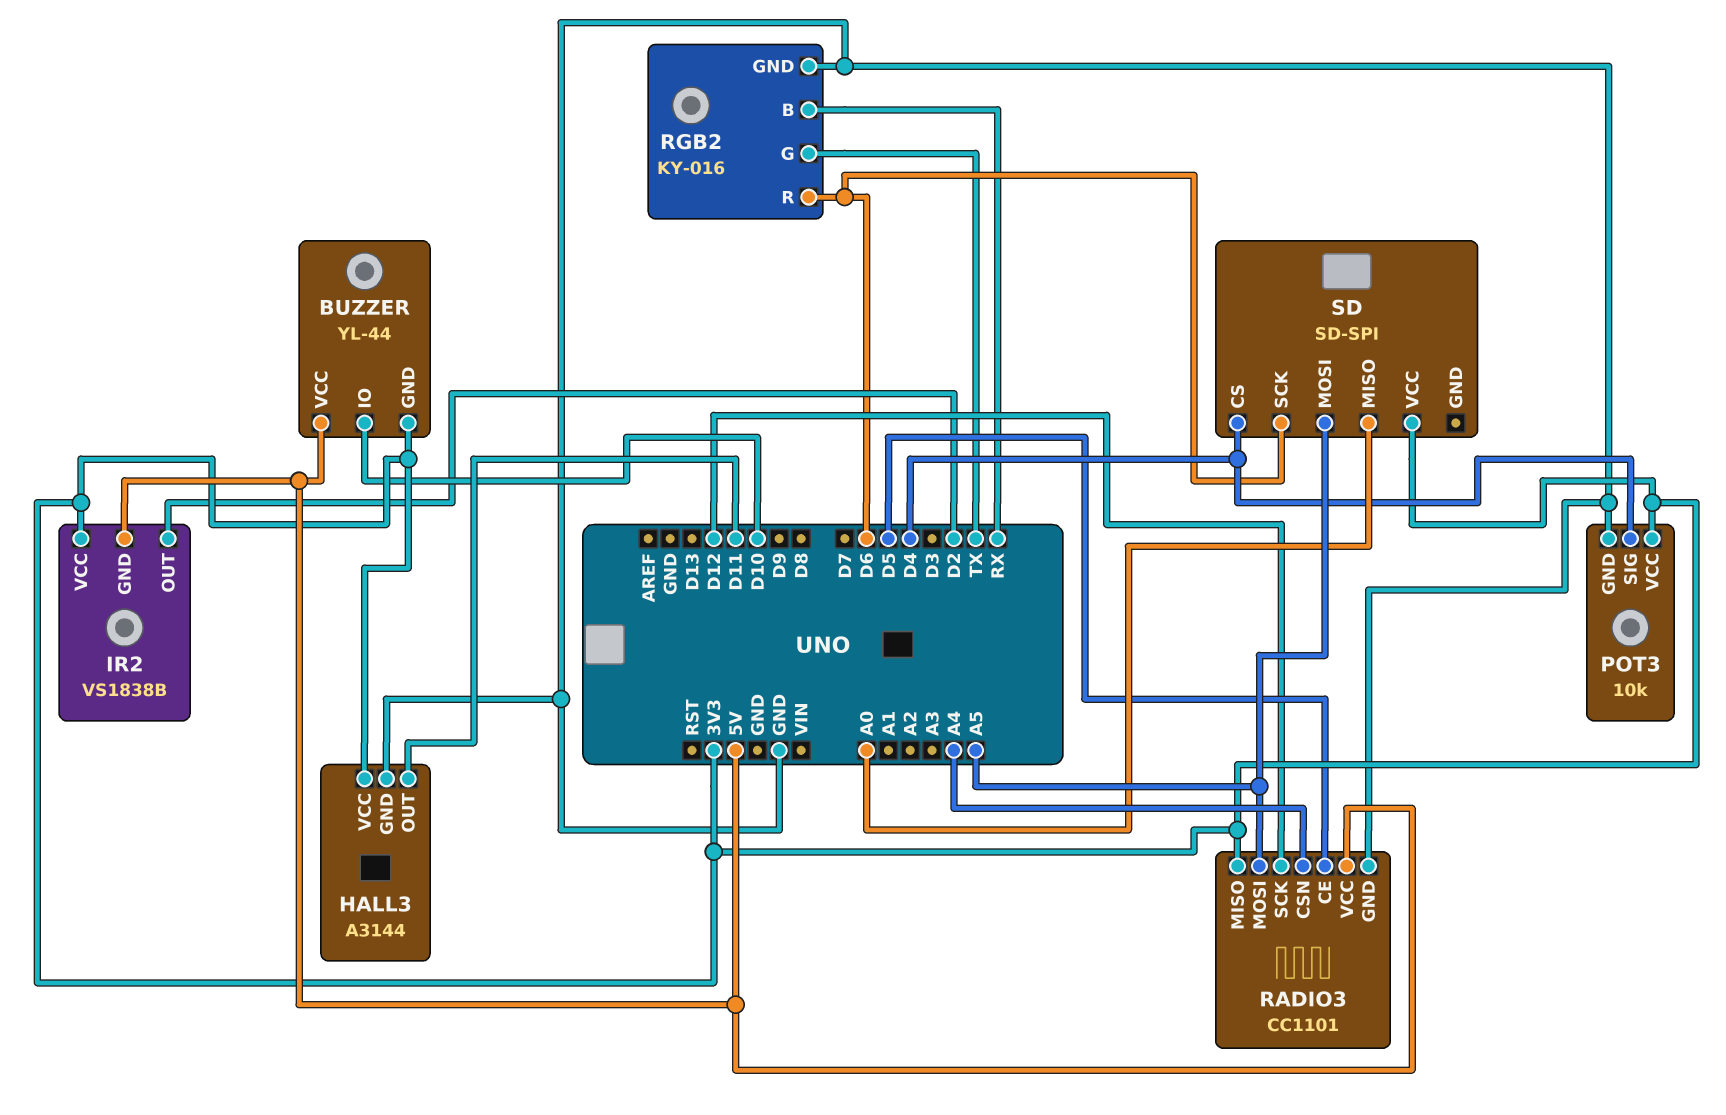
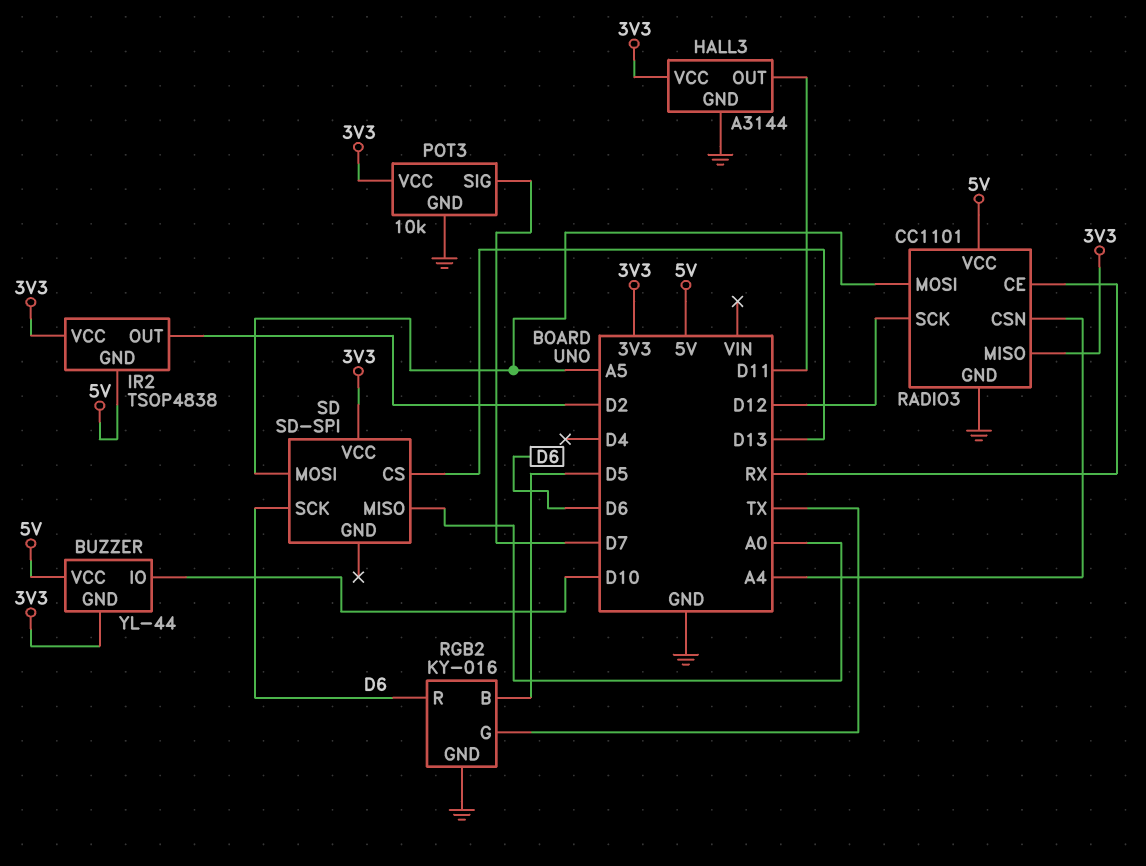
IR2: VS1838B -> TSOP4838
POT3 pin SIG: D4 -> D7
RADIO3 pin CE: D5 -> RX
RGB2 pin B: RX -> D5
SD pin CS: D4 -> D13

